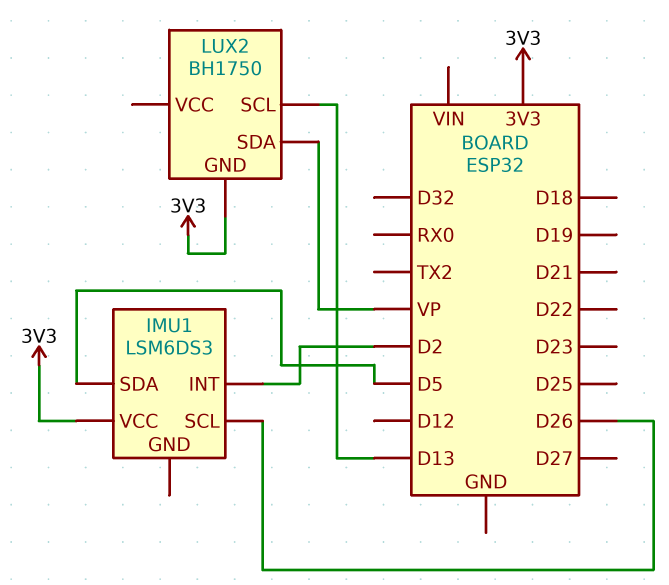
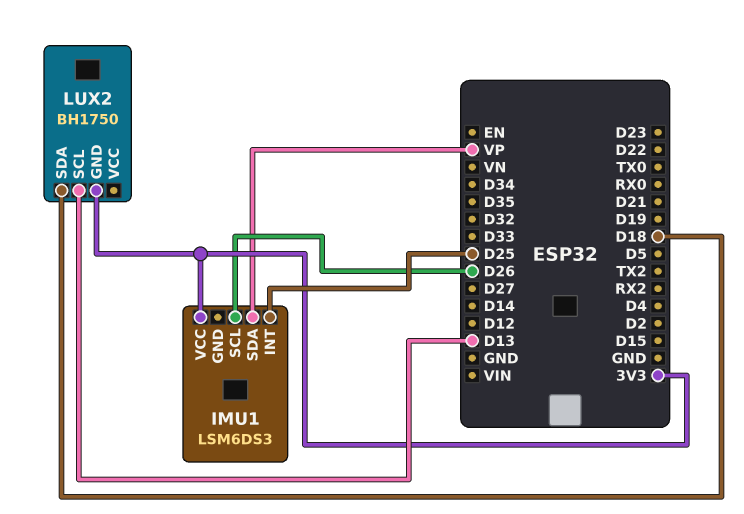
IMU1 pin INT: D2 -> D25
IMU1 pin SDA: D5 -> VP
LUX2 pin SDA: VP -> D18

